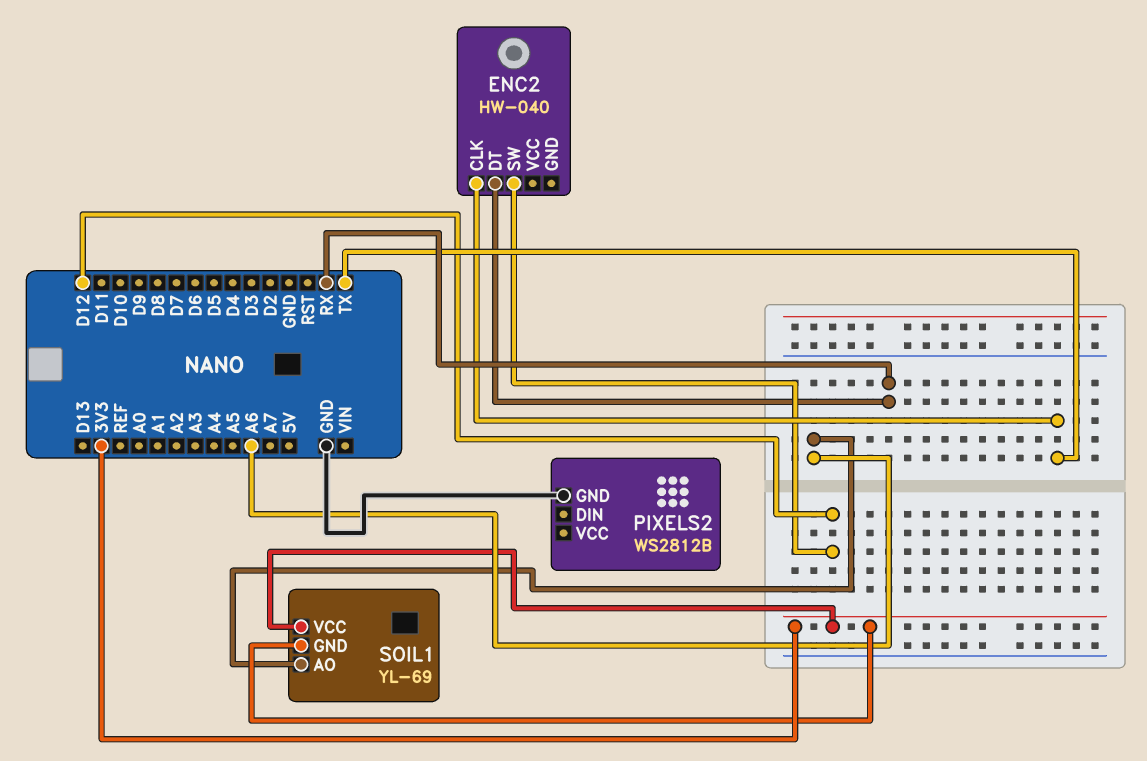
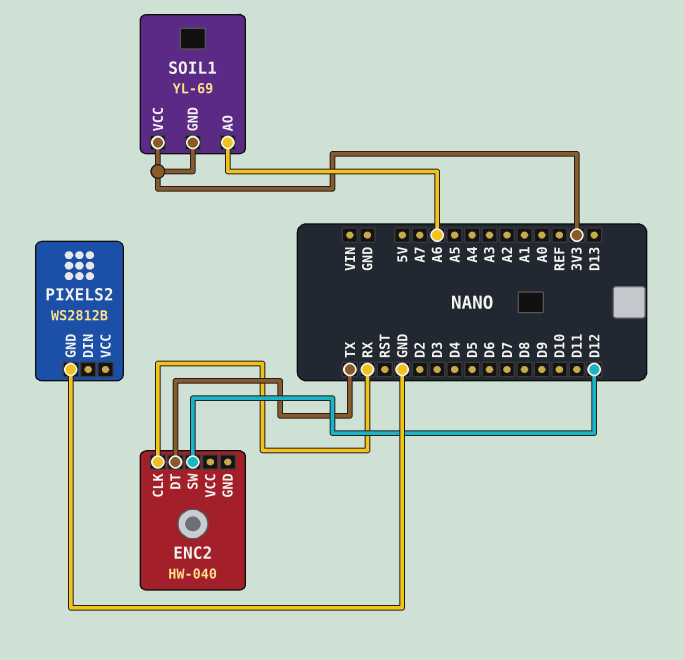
ENC2 pin CLK: TX -> RX
ENC2 pin DT: RX -> TX

